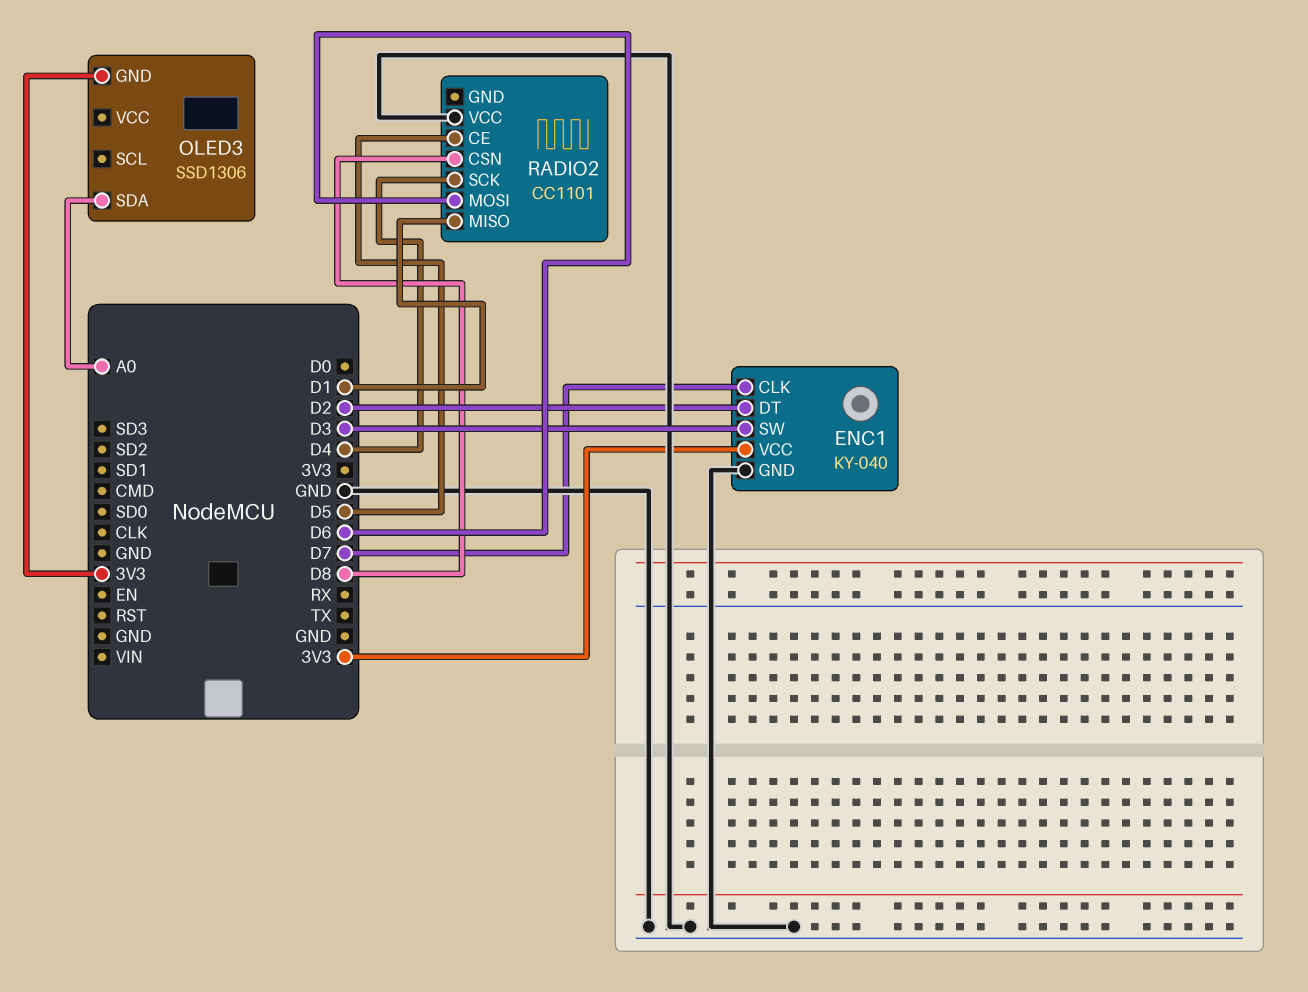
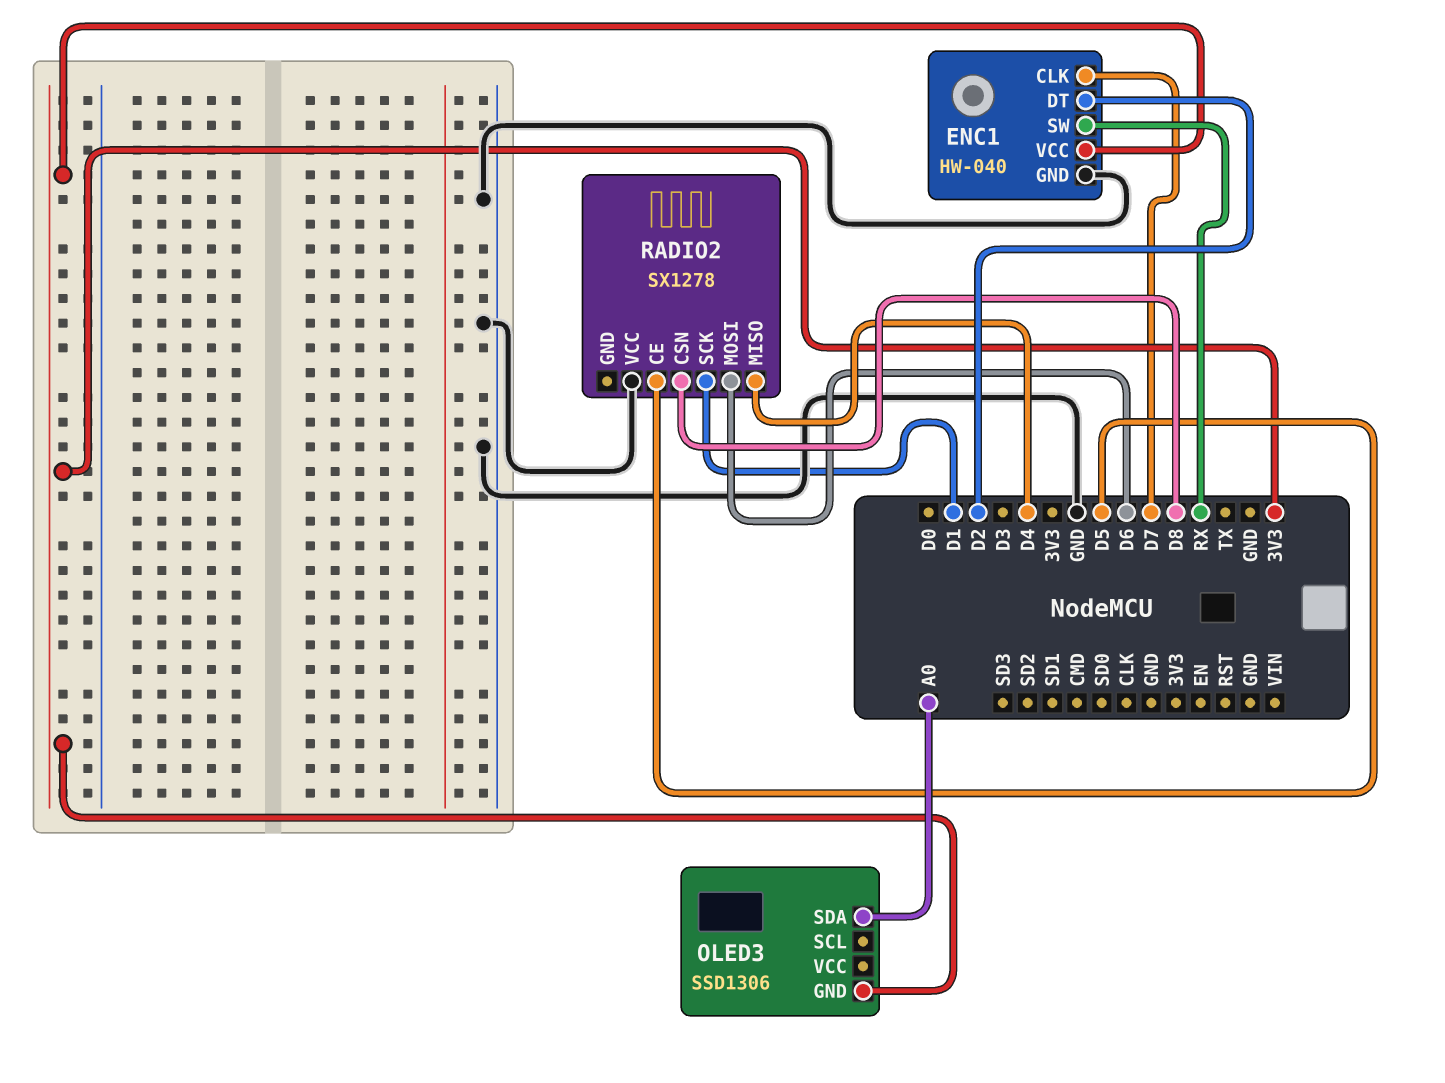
ENC1: KY-040 -> HW-040
ENC1 pin SW: D3 -> RX
RADIO2: CC1101 -> SX1278
RADIO2 pin MISO: D1 -> D4
RADIO2 pin SCK: D4 -> D1

